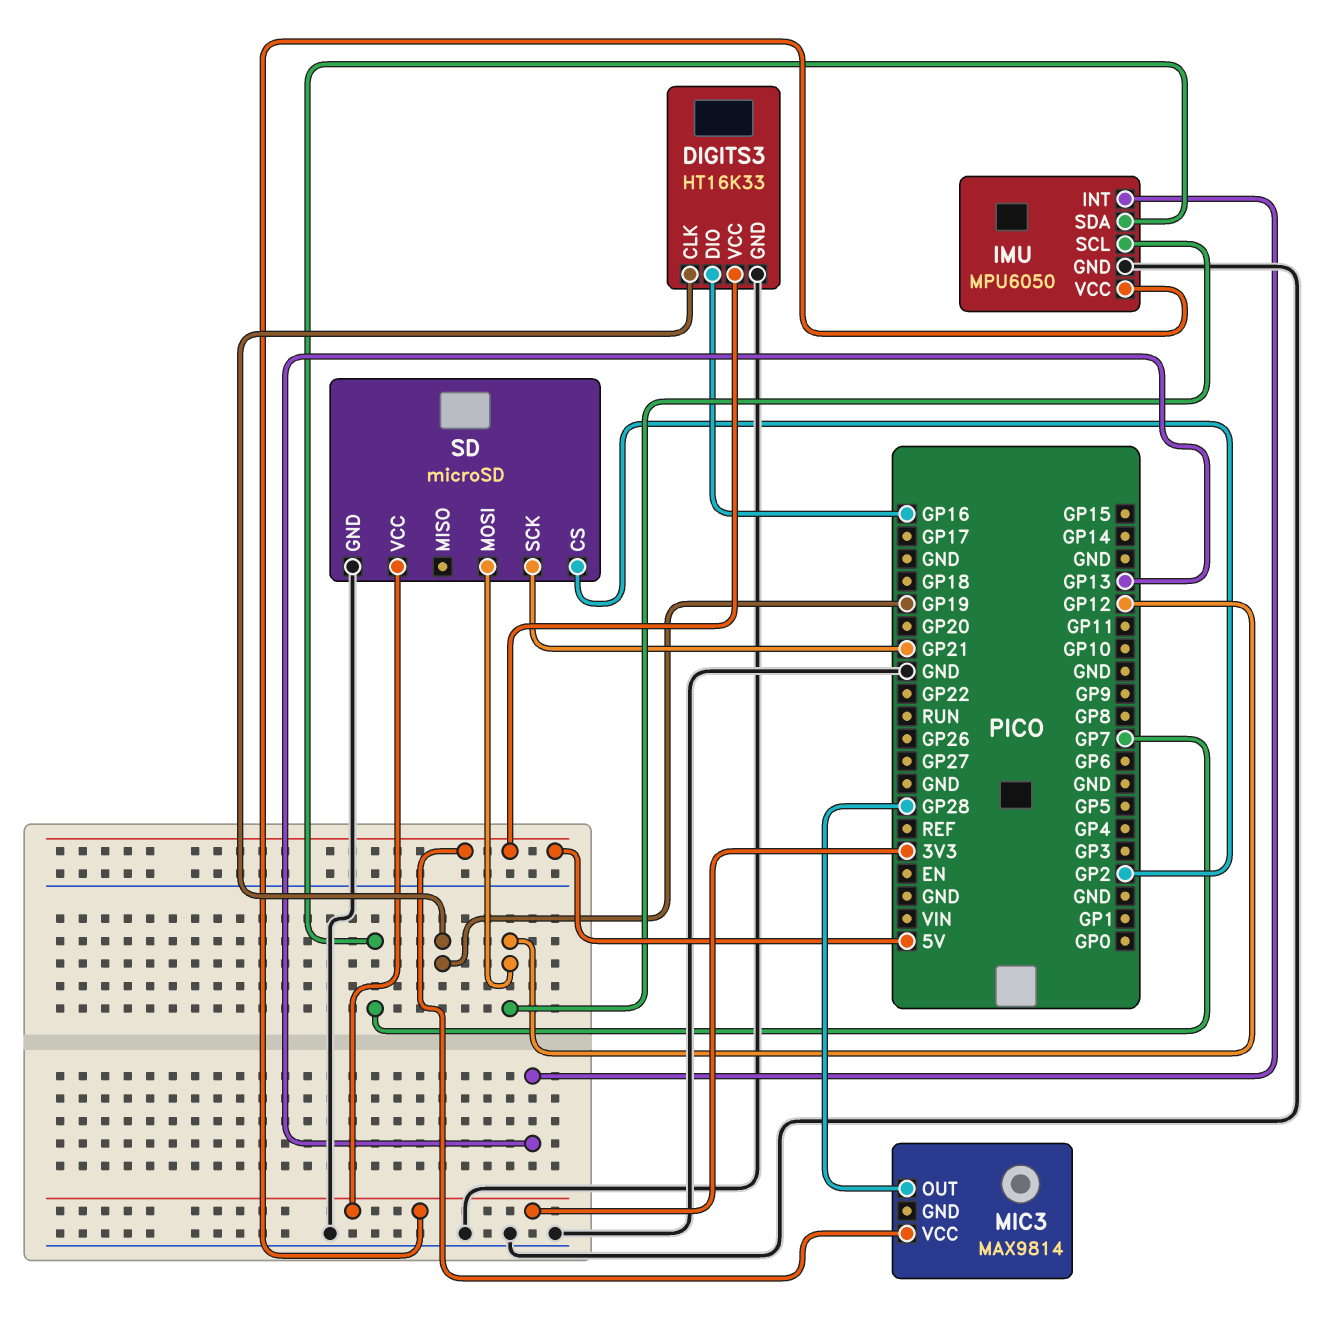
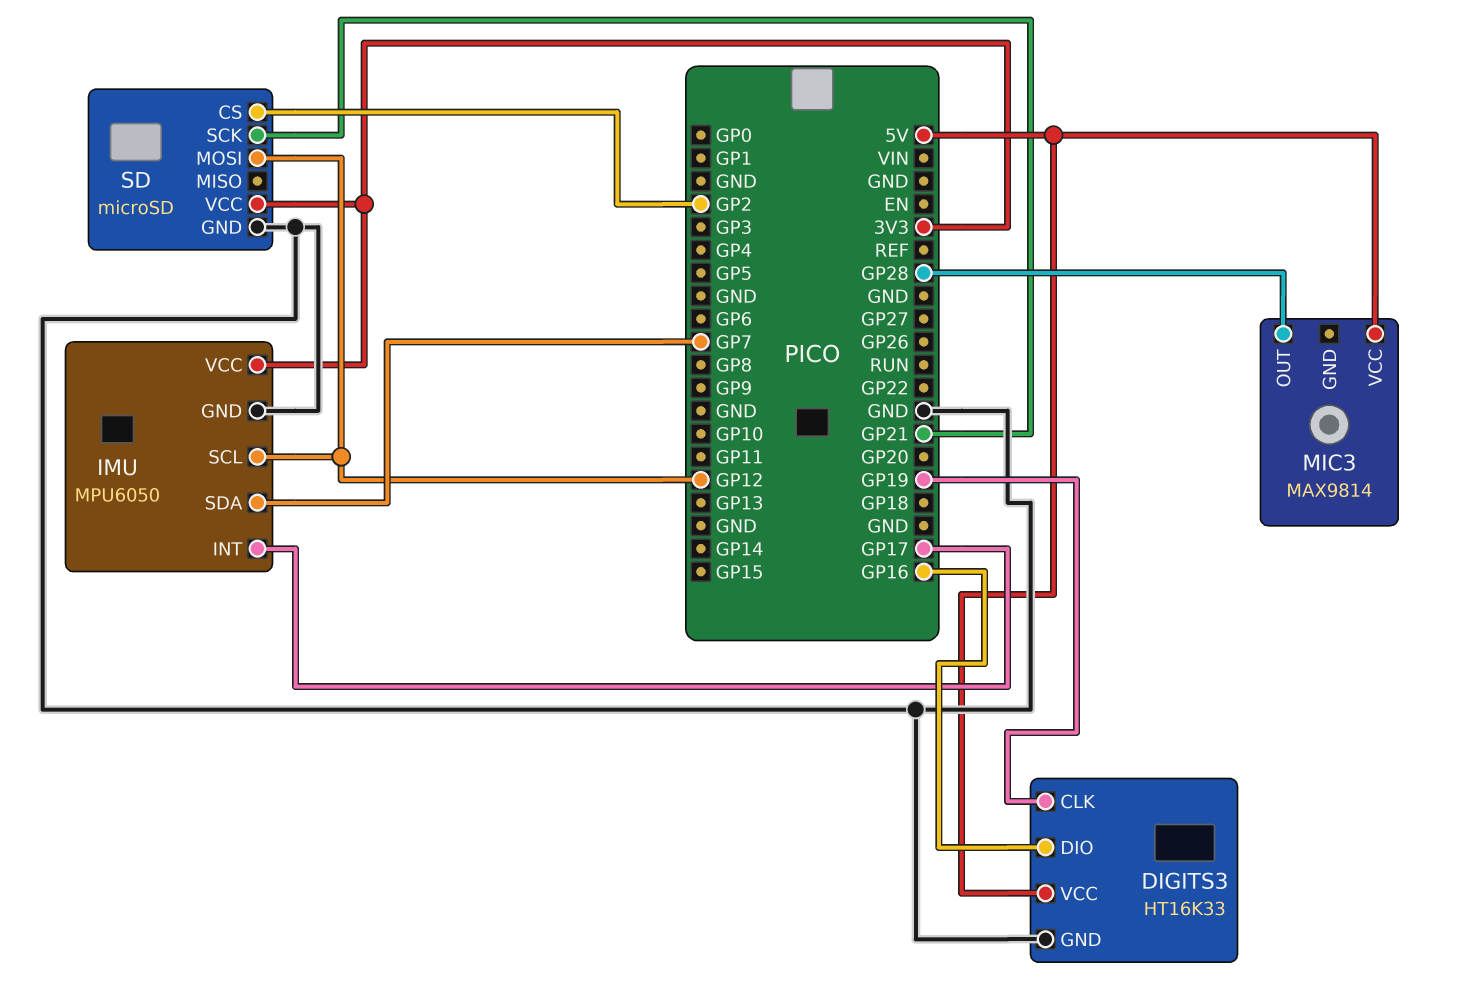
IMU pin INT: GP13 -> GP17

